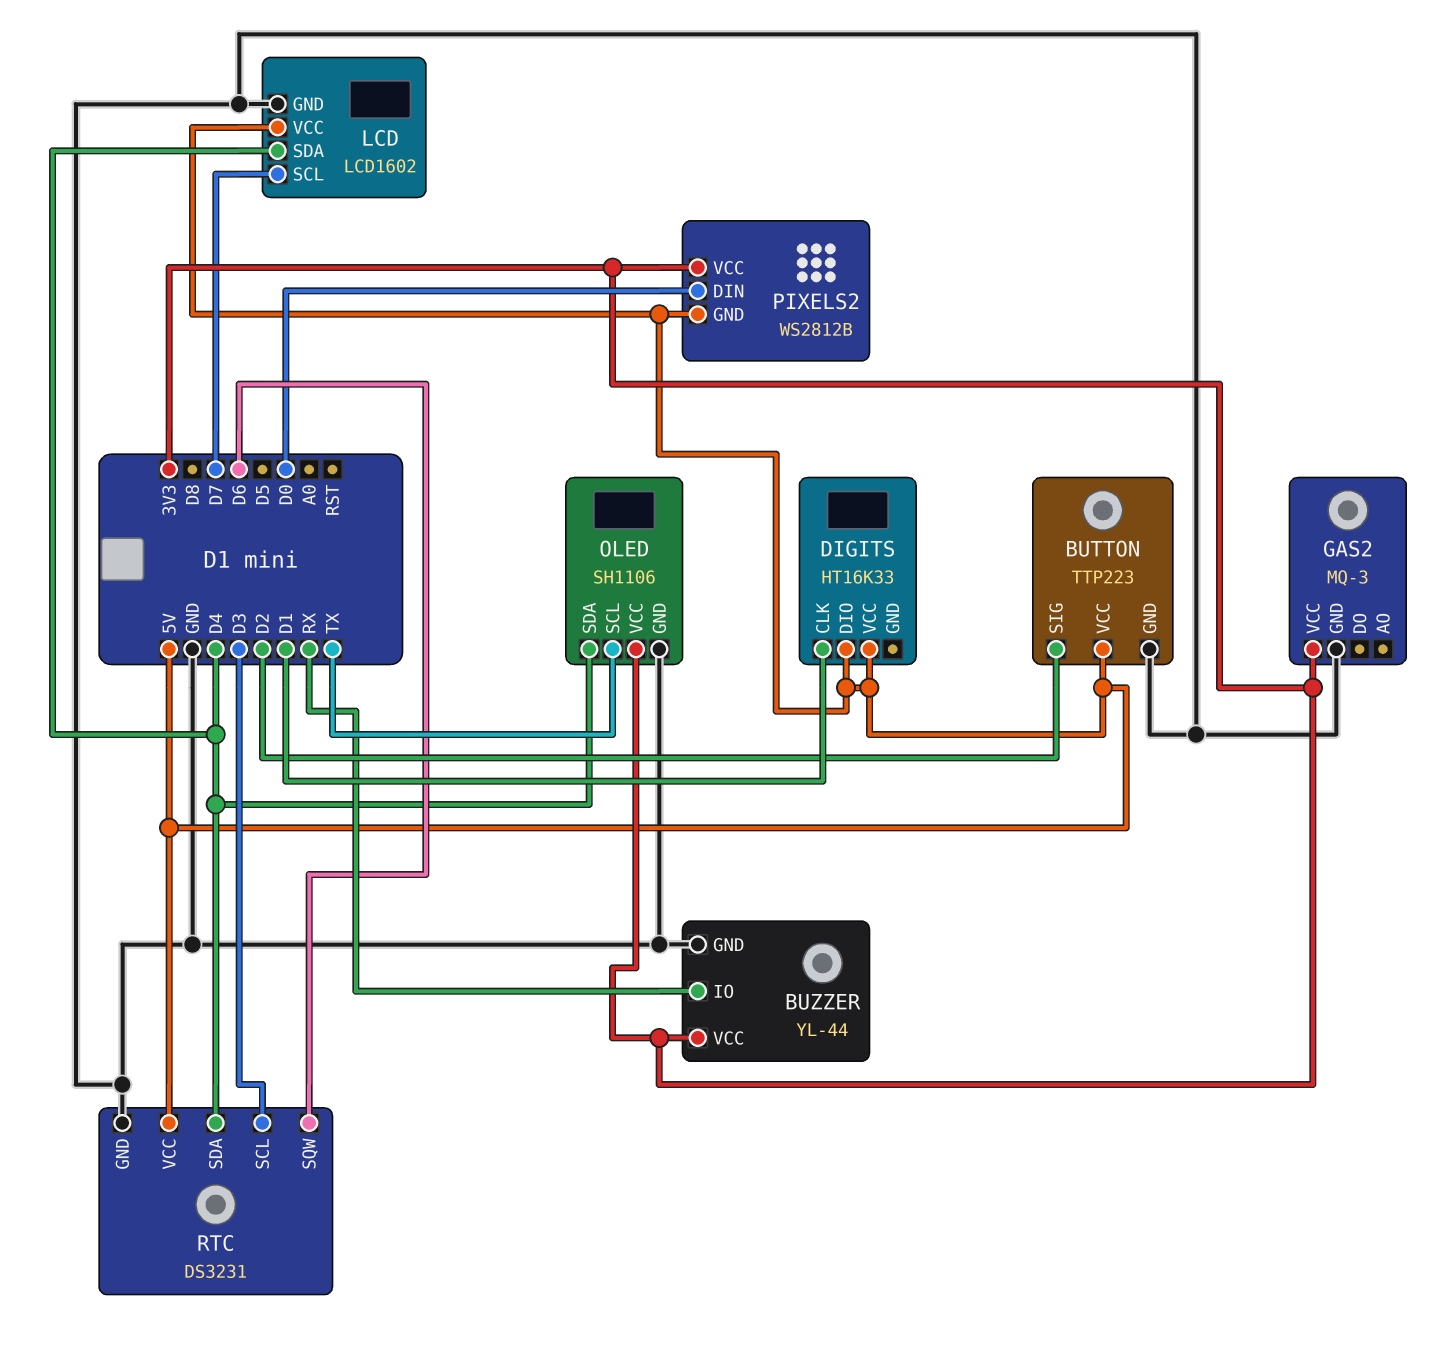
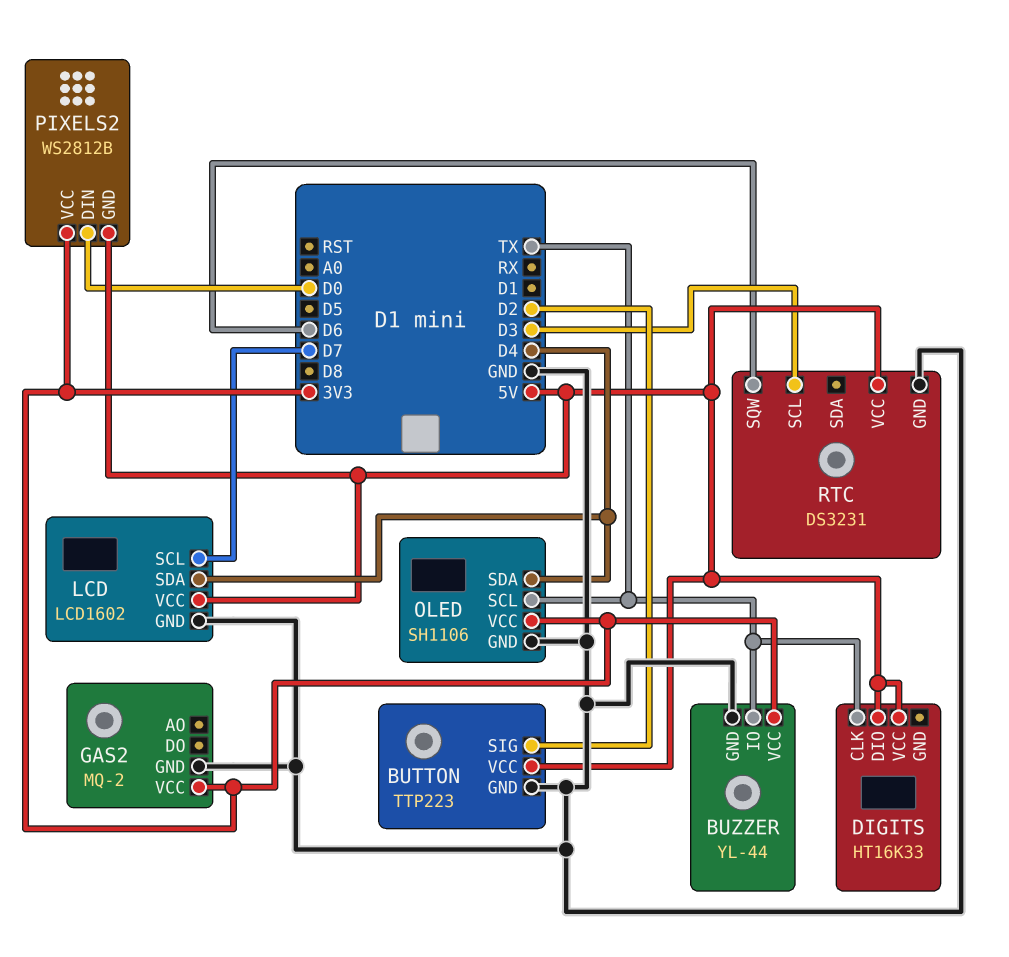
BUZZER pin IO: RX -> TX
DIGITS pin CLK: D1 -> TX
GAS2: MQ-3 -> MQ-2
RTC pin SDA: D4 -> none

